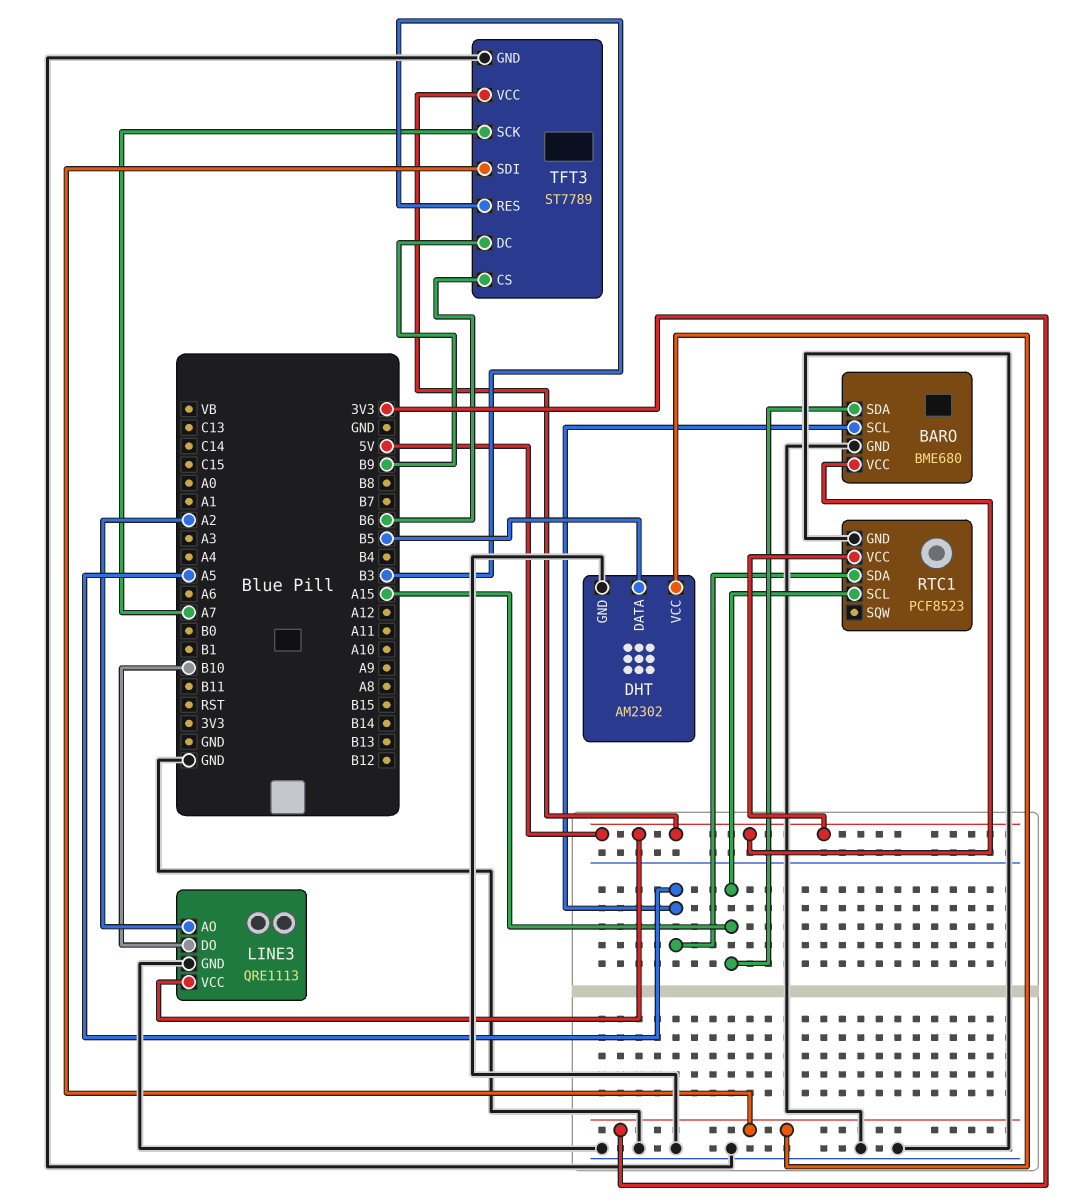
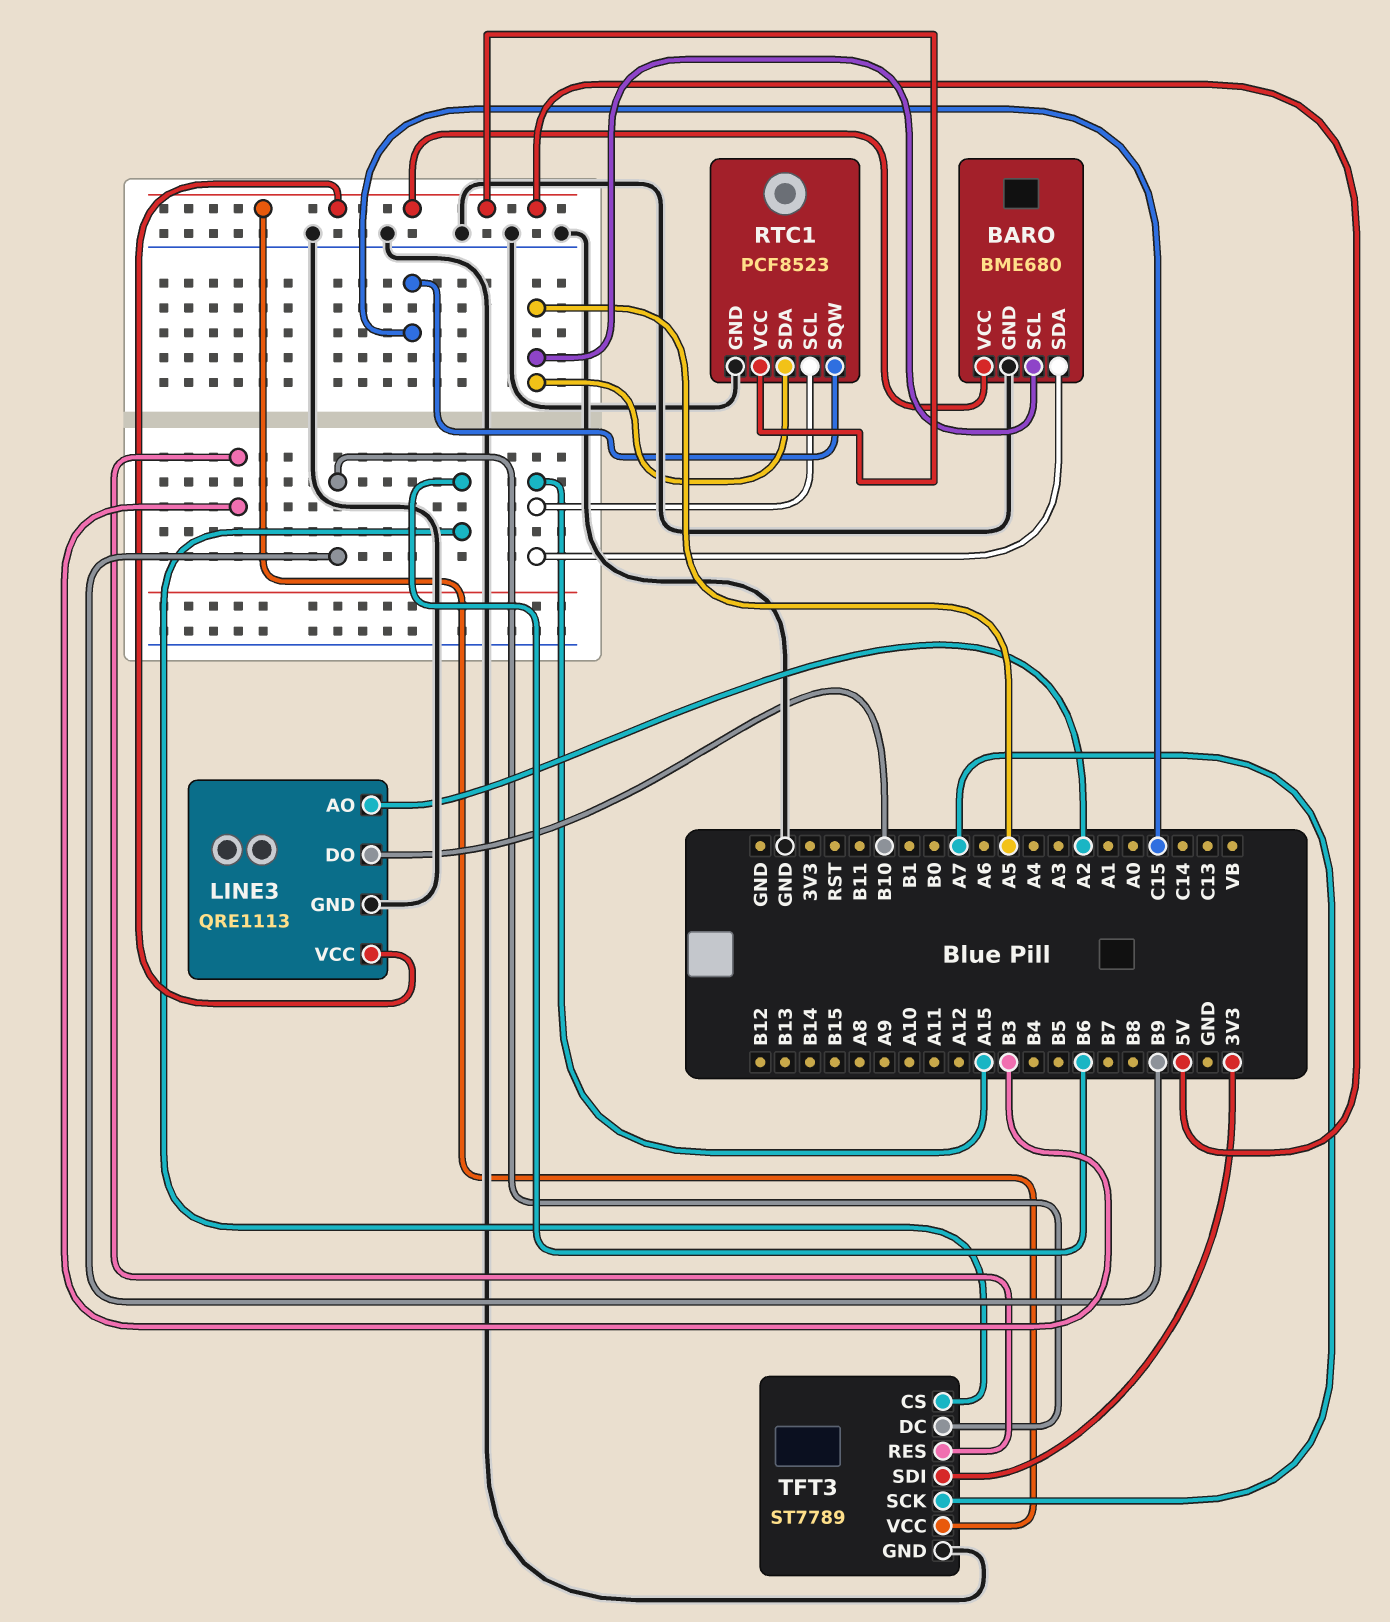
DHT: AM2302 -> none
DHT pin DATA: B5 -> none
DHT pin GND: GND -> none
DHT pin VCC: 3V3 -> none
RTC1 pin SQW: none -> C15

